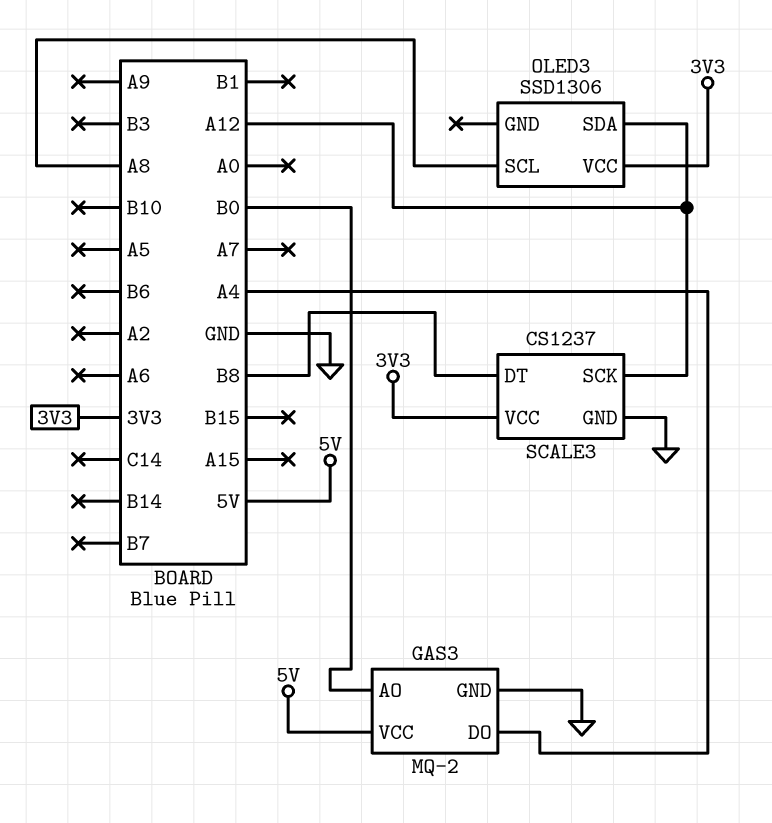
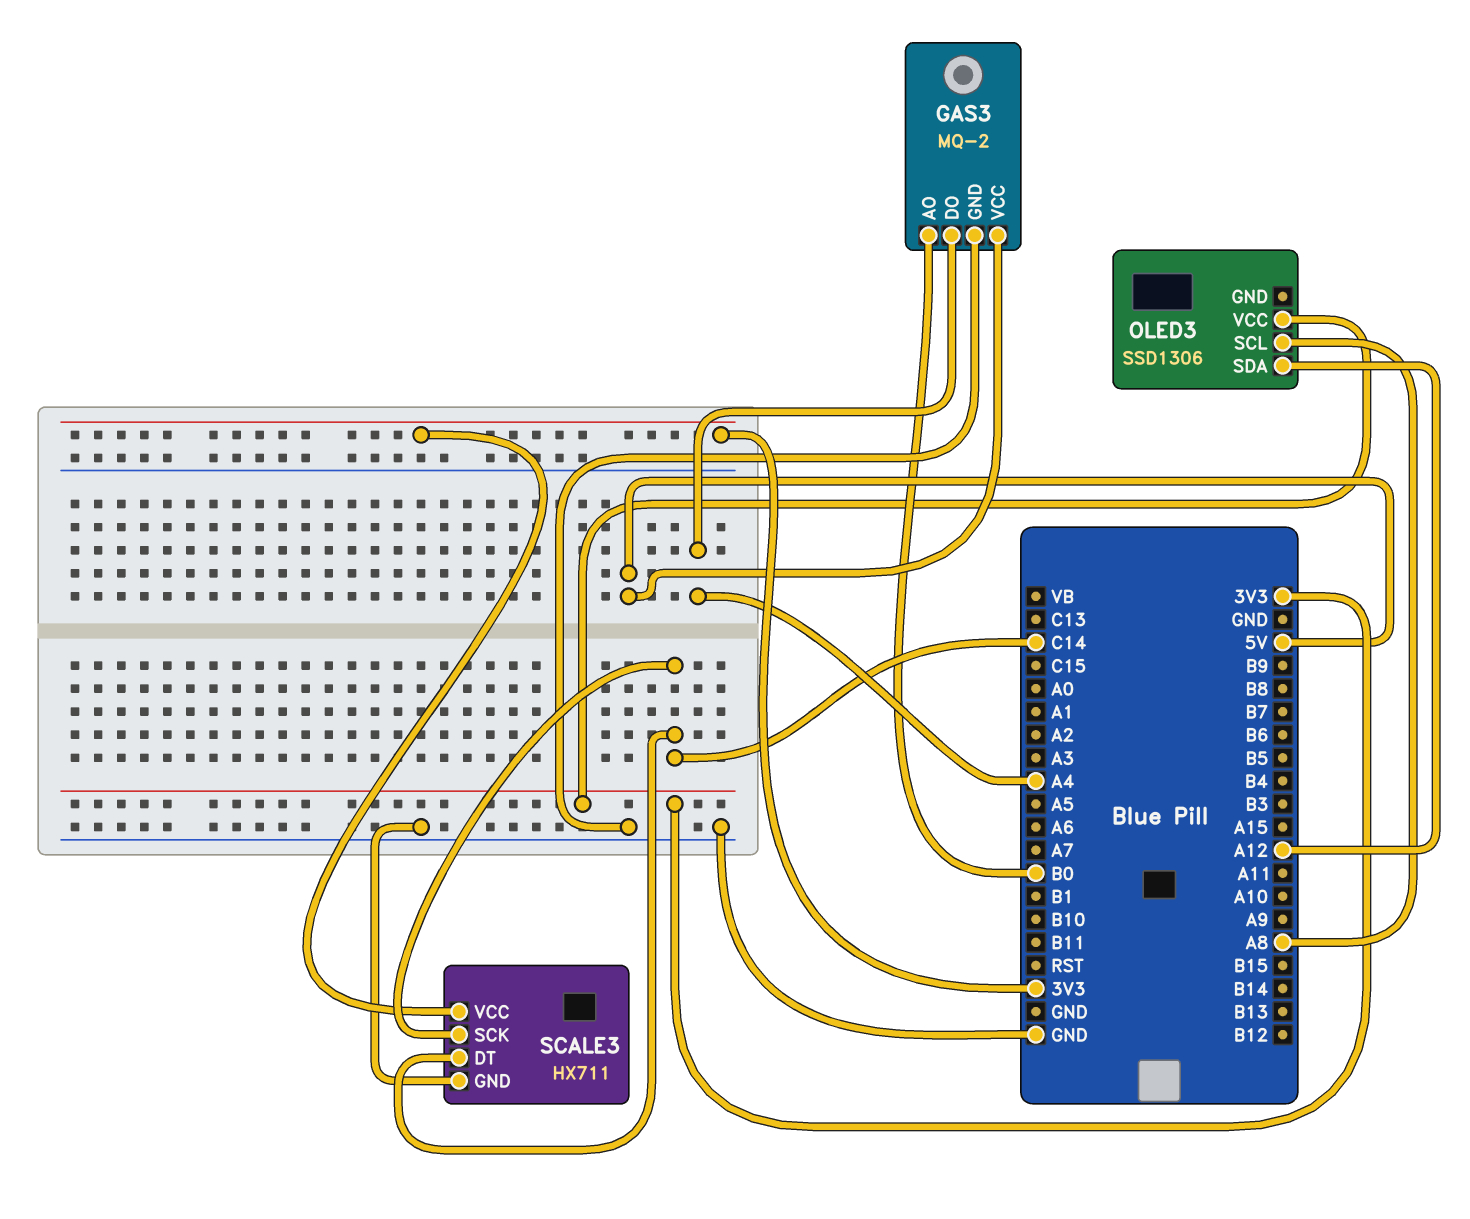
SCALE3: CS1237 -> HX711
SCALE3 pin DT: B8 -> C14
SCALE3 pin SCK: A12 -> C14

